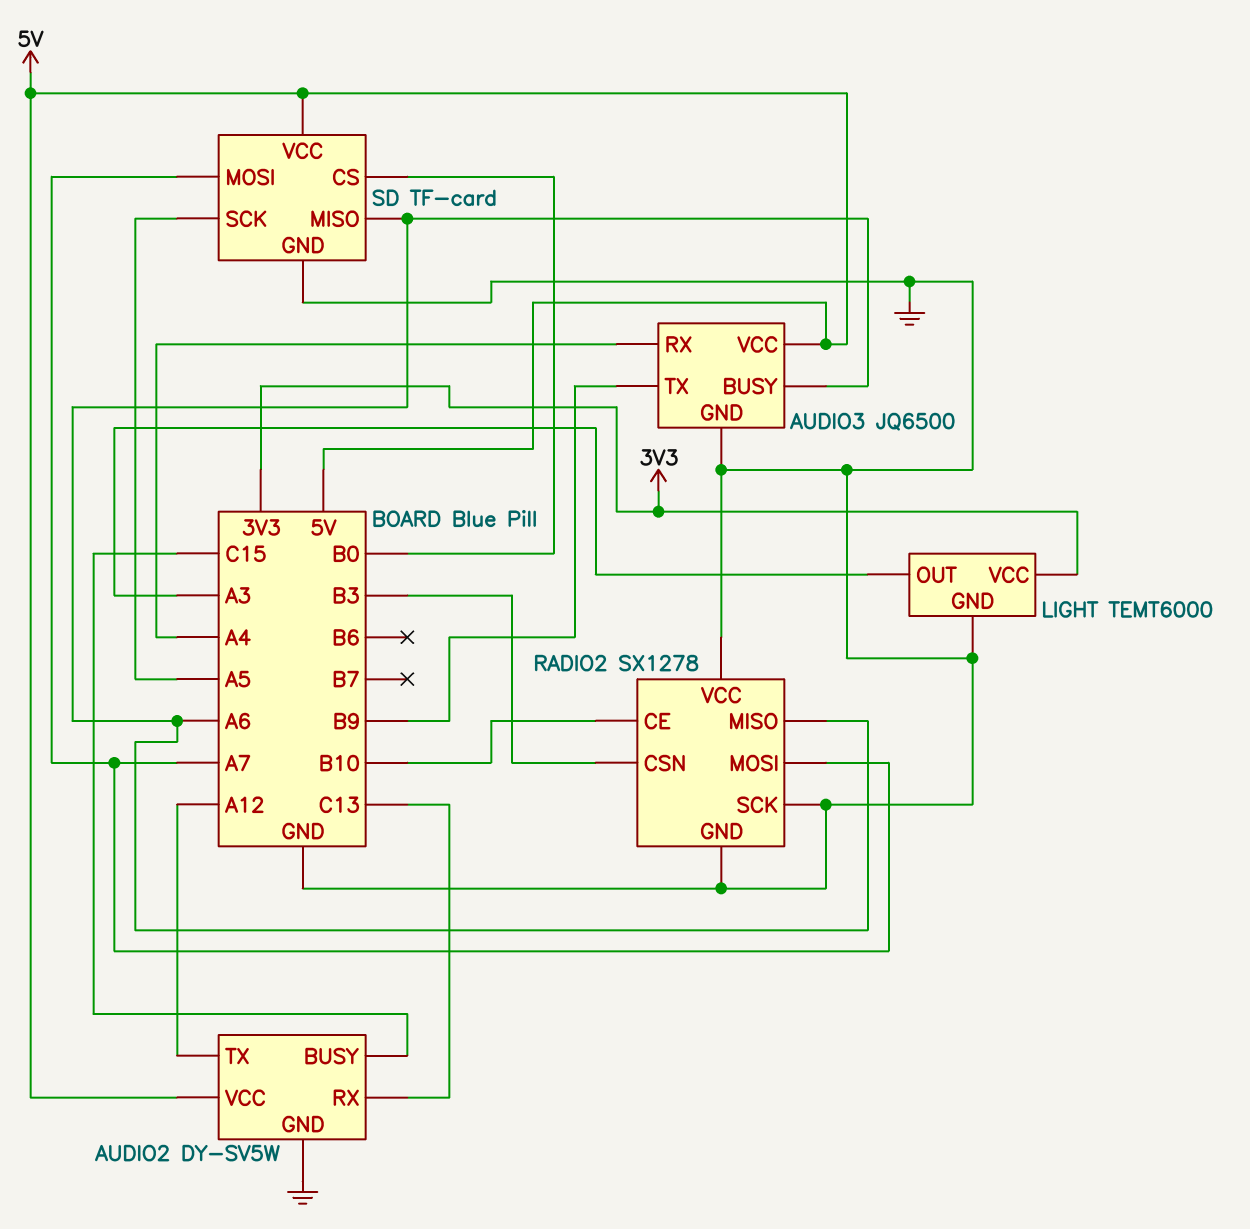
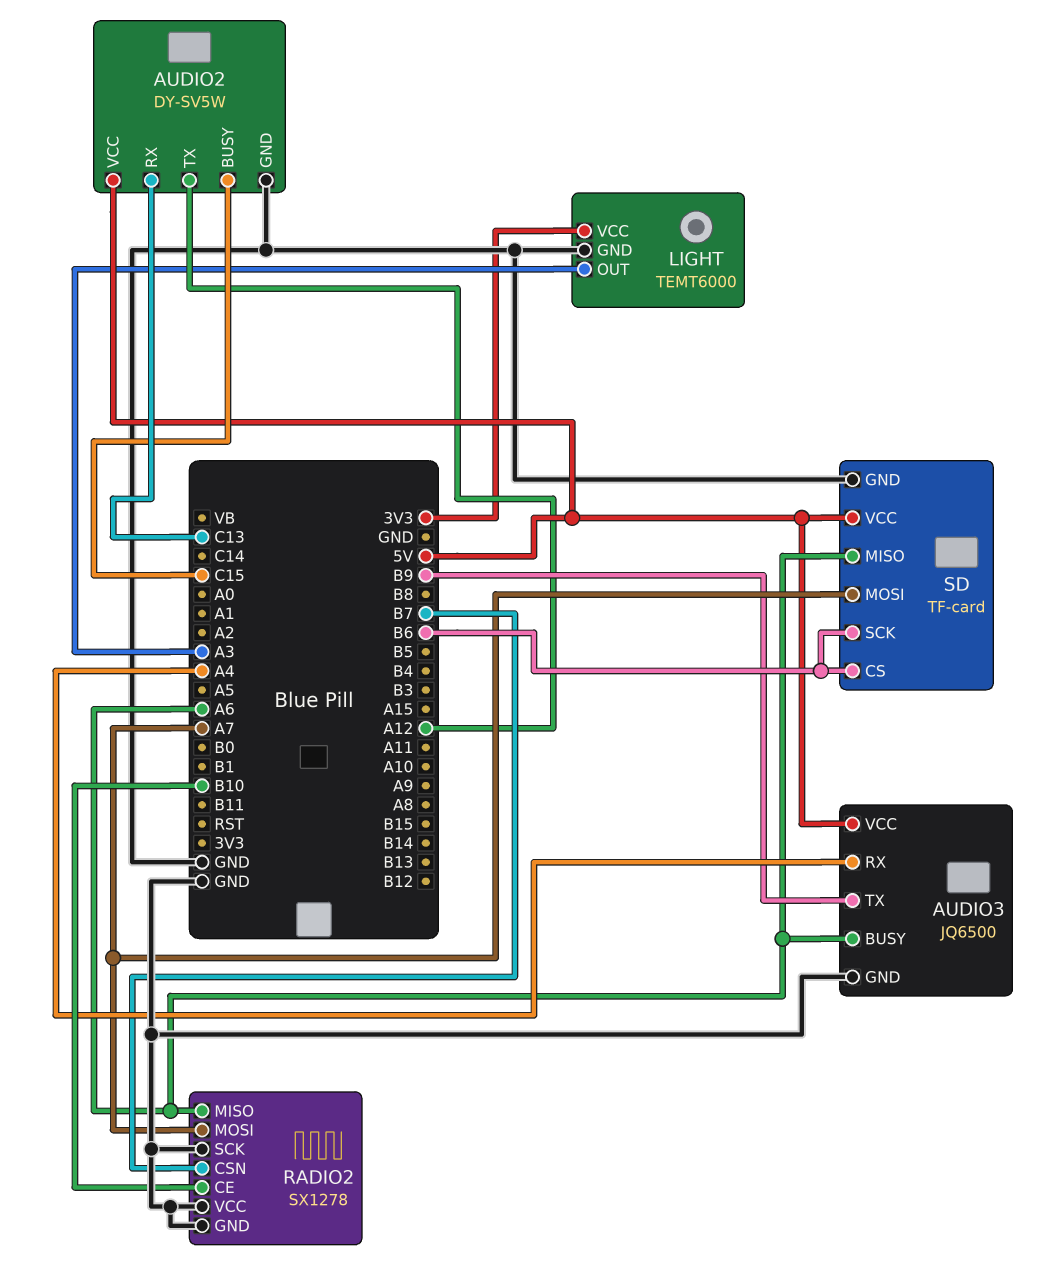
RADIO2 pin CSN: B3 -> B7
SD pin CS: B0 -> B6
SD pin SCK: A5 -> B6

